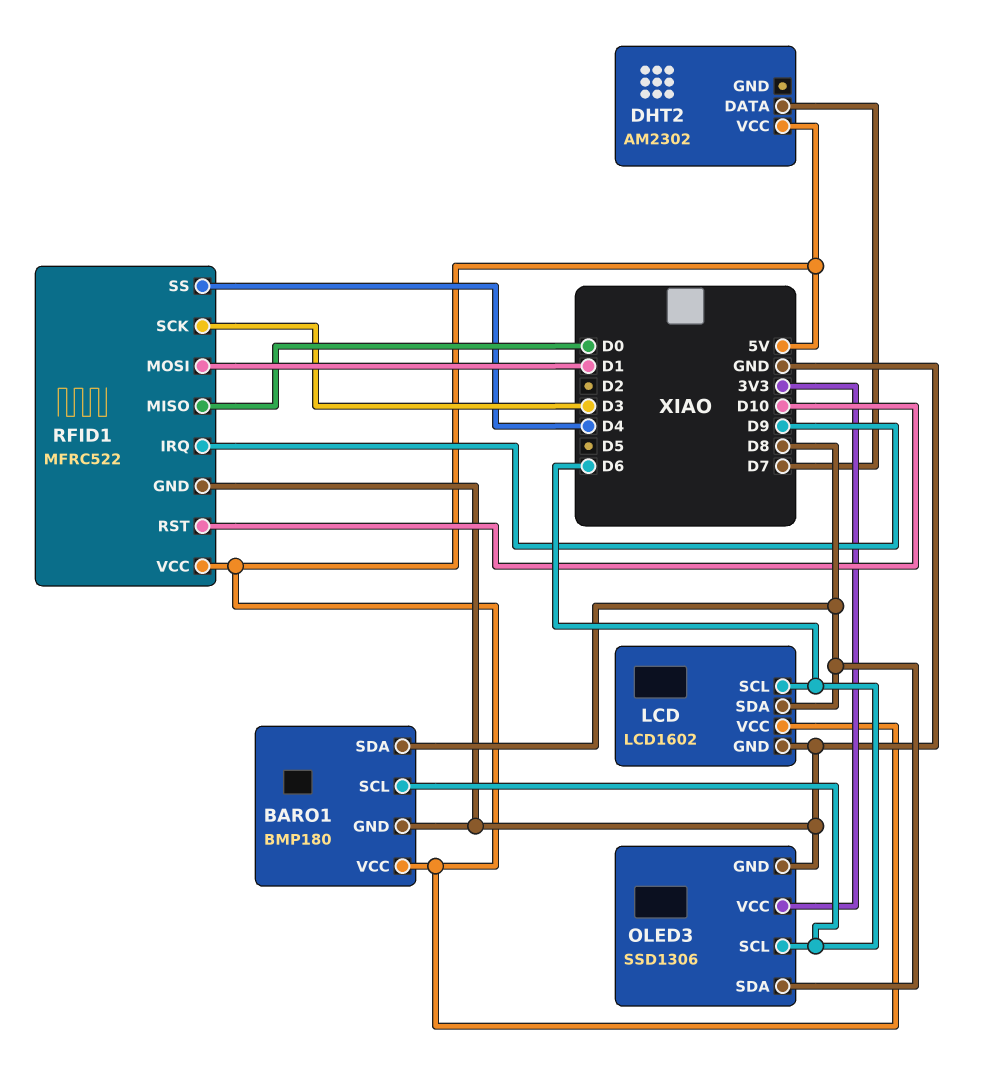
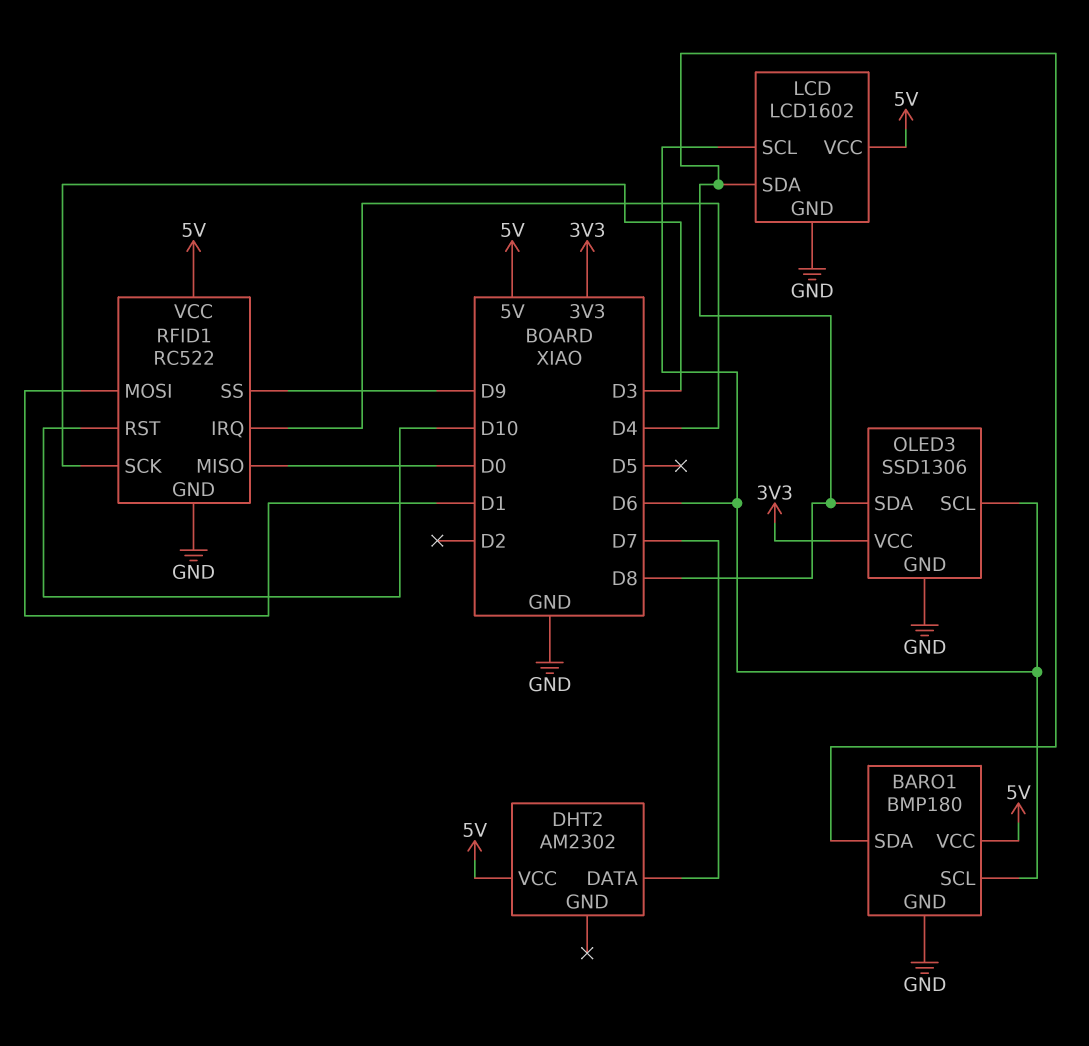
RFID1: MFRC522 -> RC522
RFID1 pin IRQ: D9 -> D4
RFID1 pin SS: D4 -> D9

